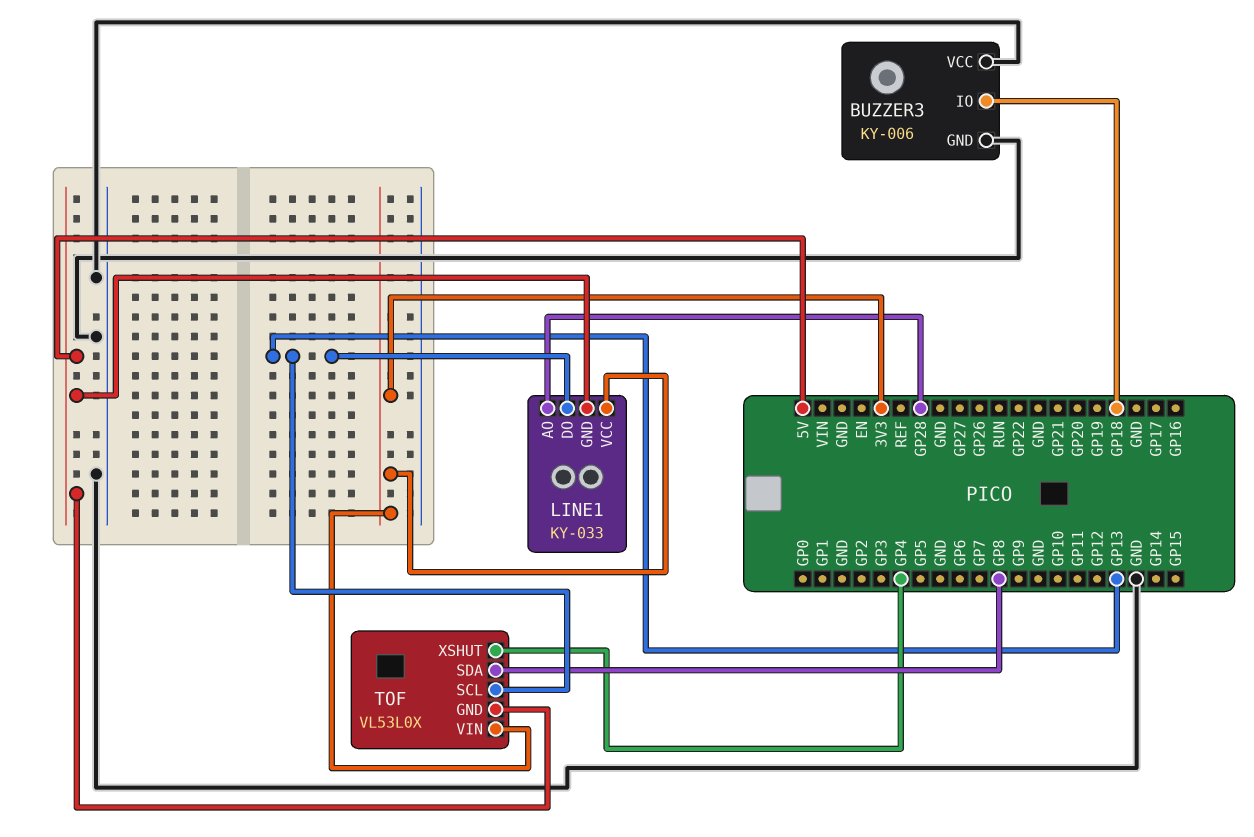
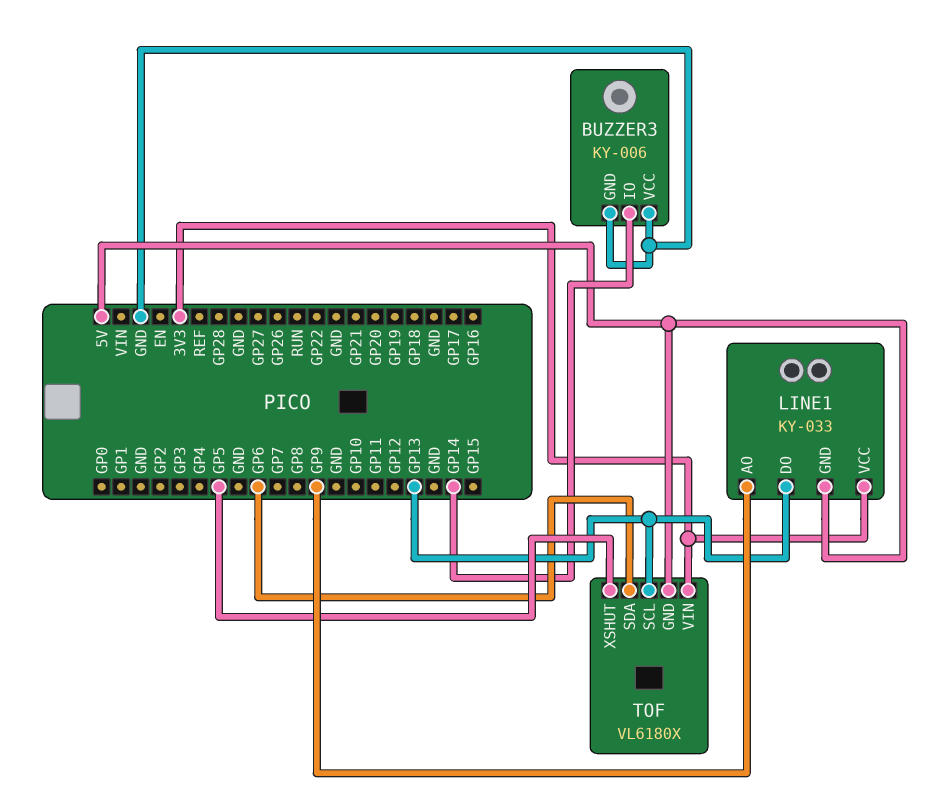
BUZZER3 pin IO: GP18 -> GP14
LINE1 pin AO: GP28 -> GP9
TOF: VL53L0X -> VL6180X
TOF pin SDA: GP8 -> GP6
TOF pin XSHUT: GP4 -> GP5

